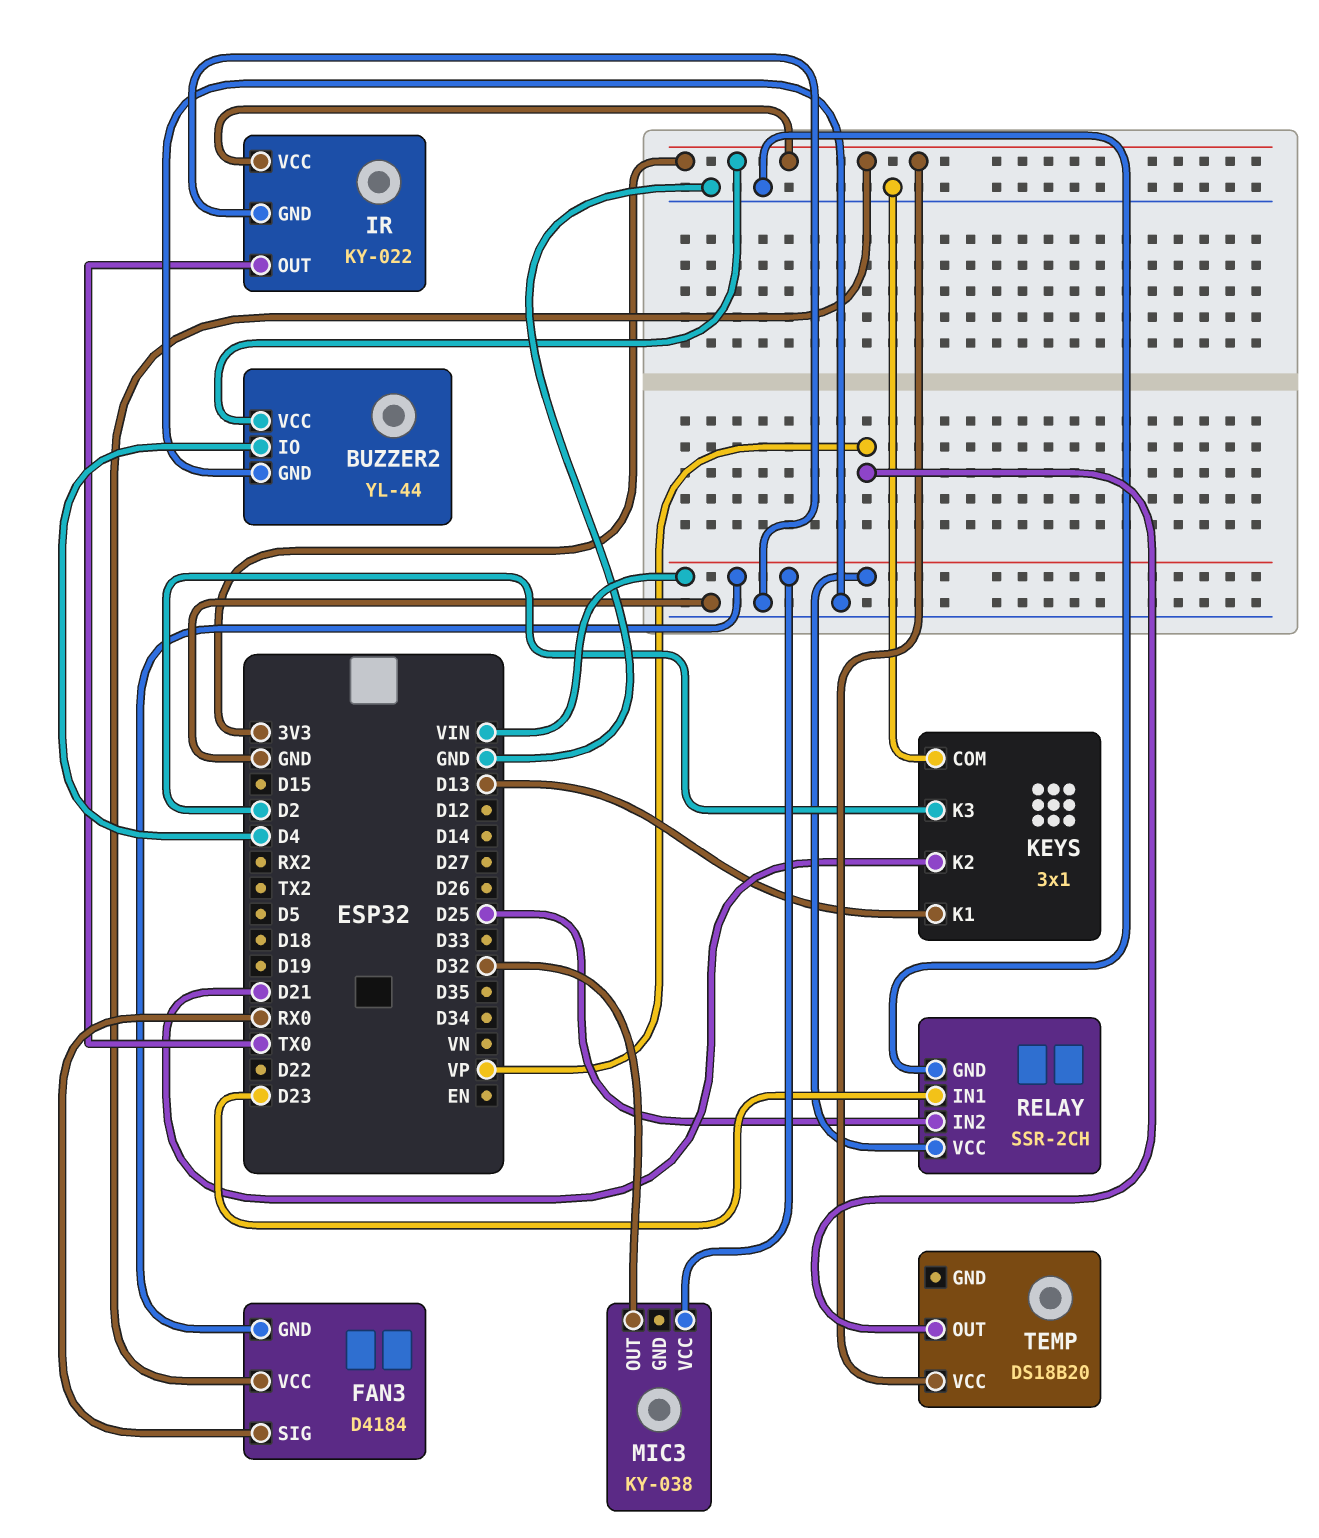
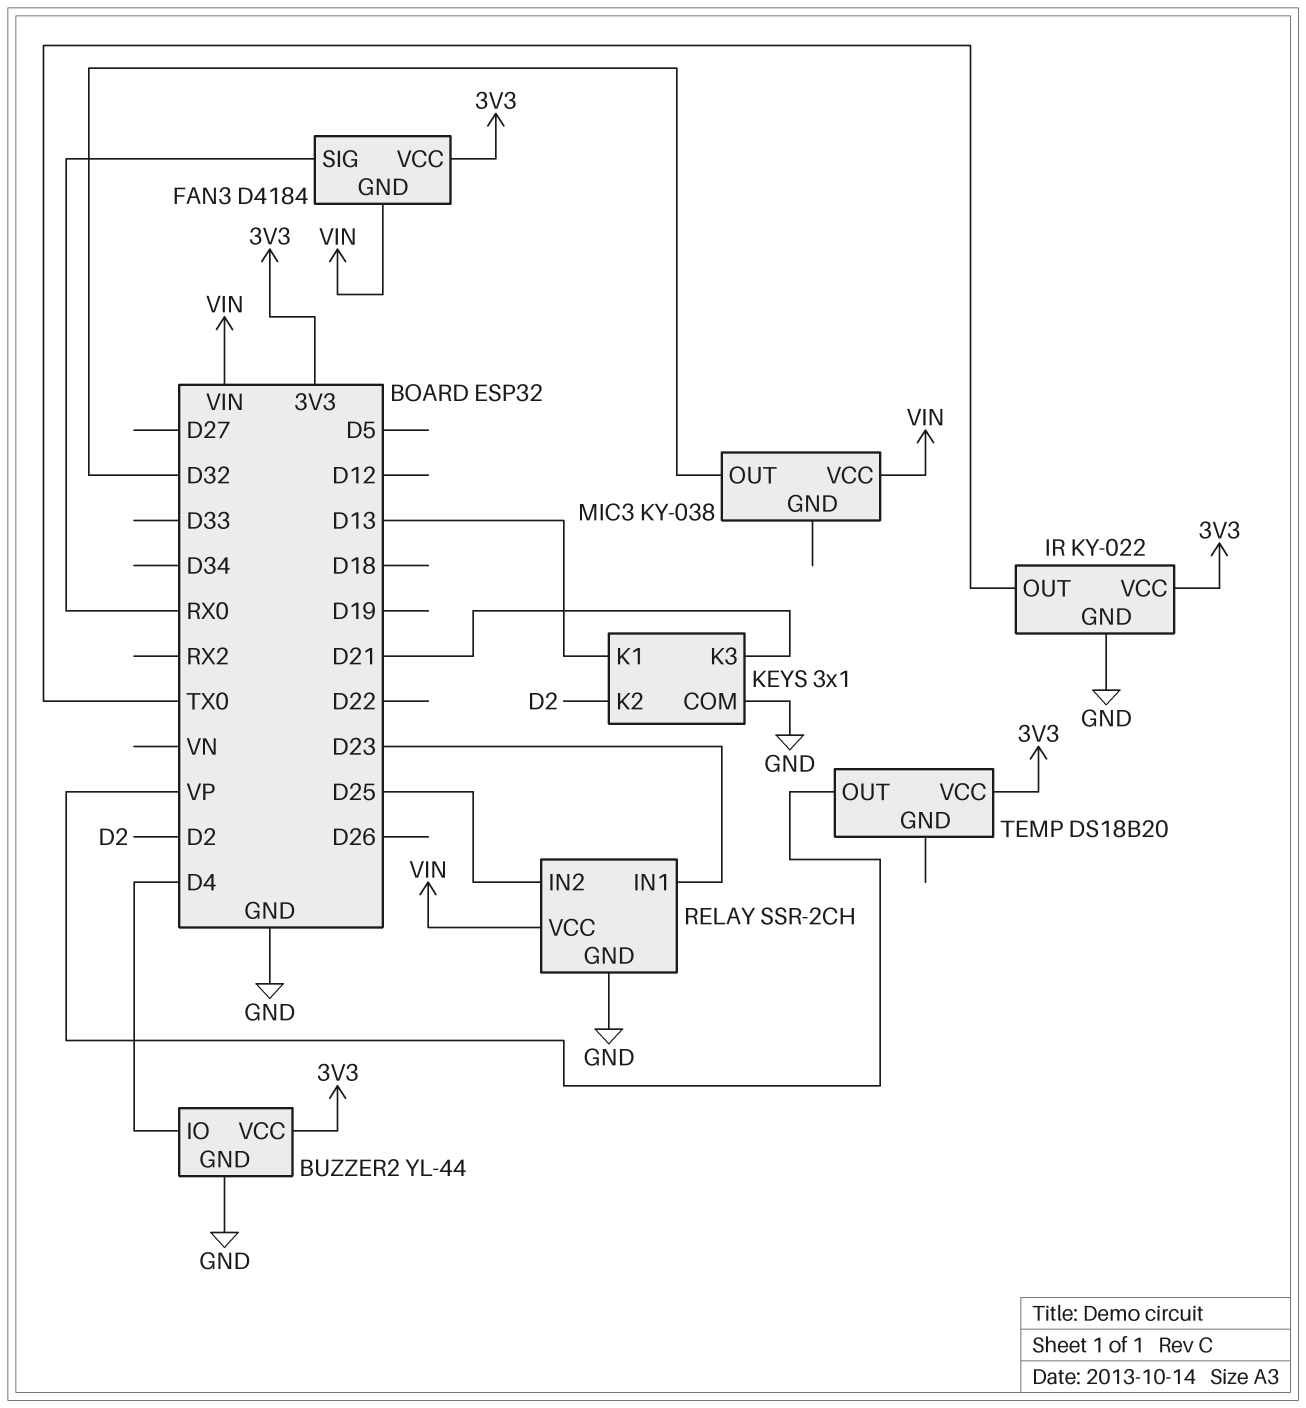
KEYS pin K2: D21 -> D2
KEYS pin K3: D2 -> D21

